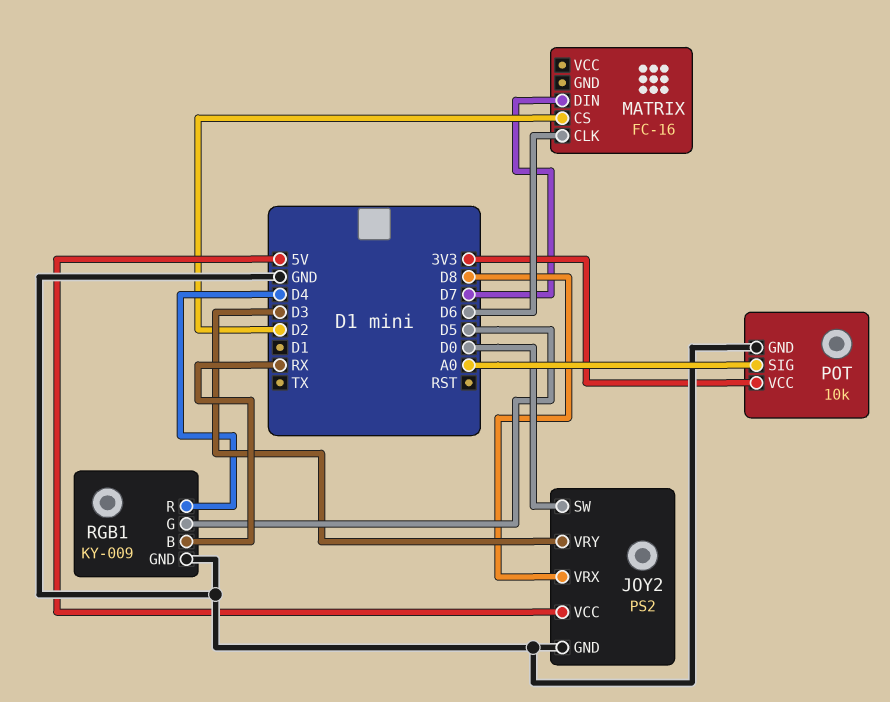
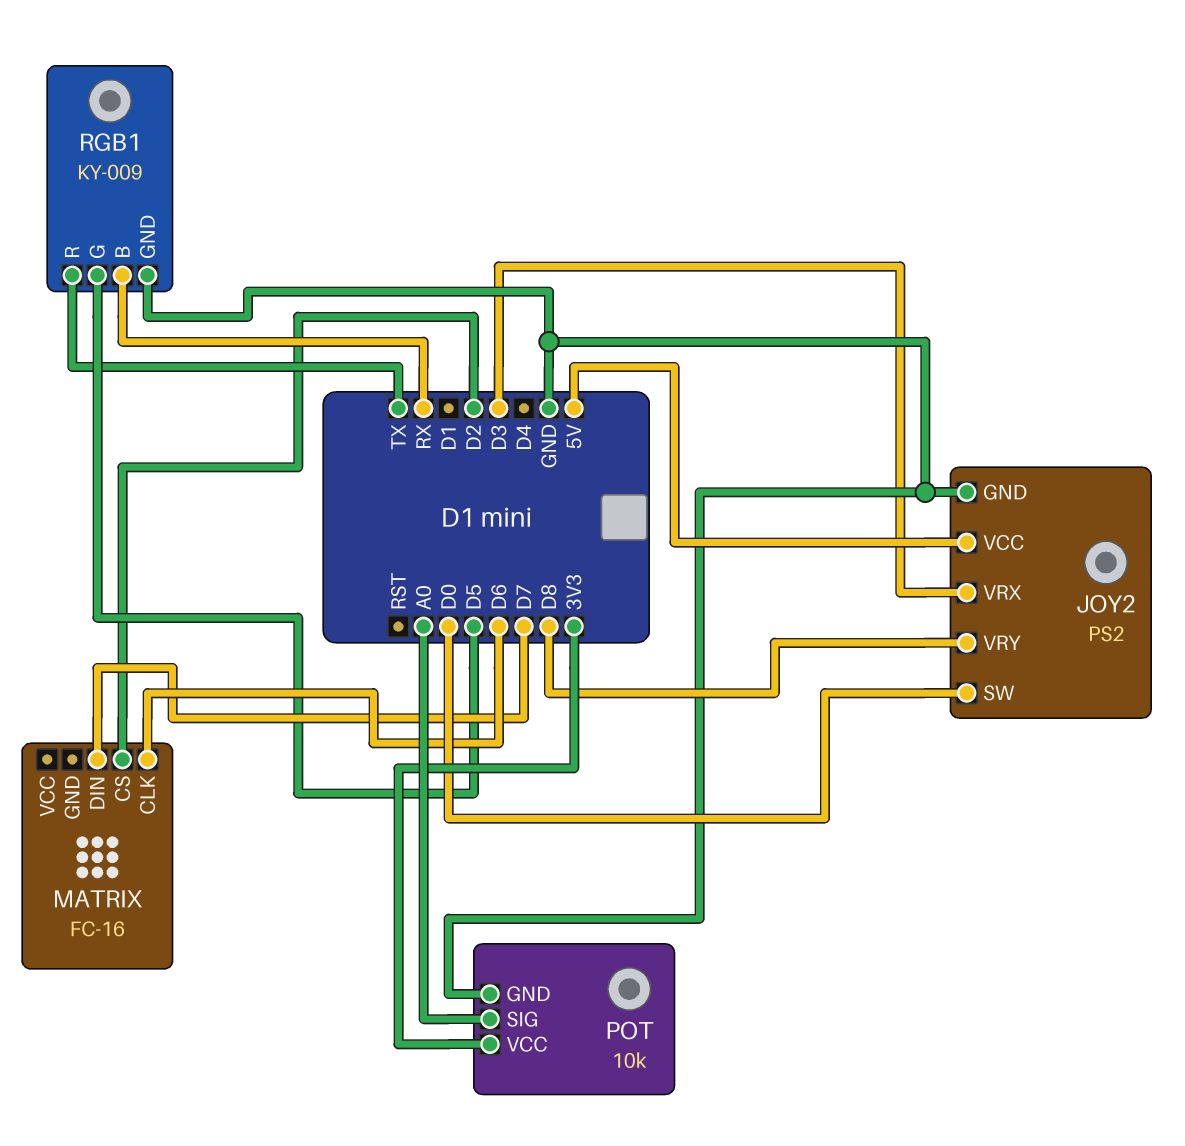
JOY2 pin VRX: D8 -> D3
JOY2 pin VRY: D3 -> D8
RGB1 pin R: D4 -> TX

